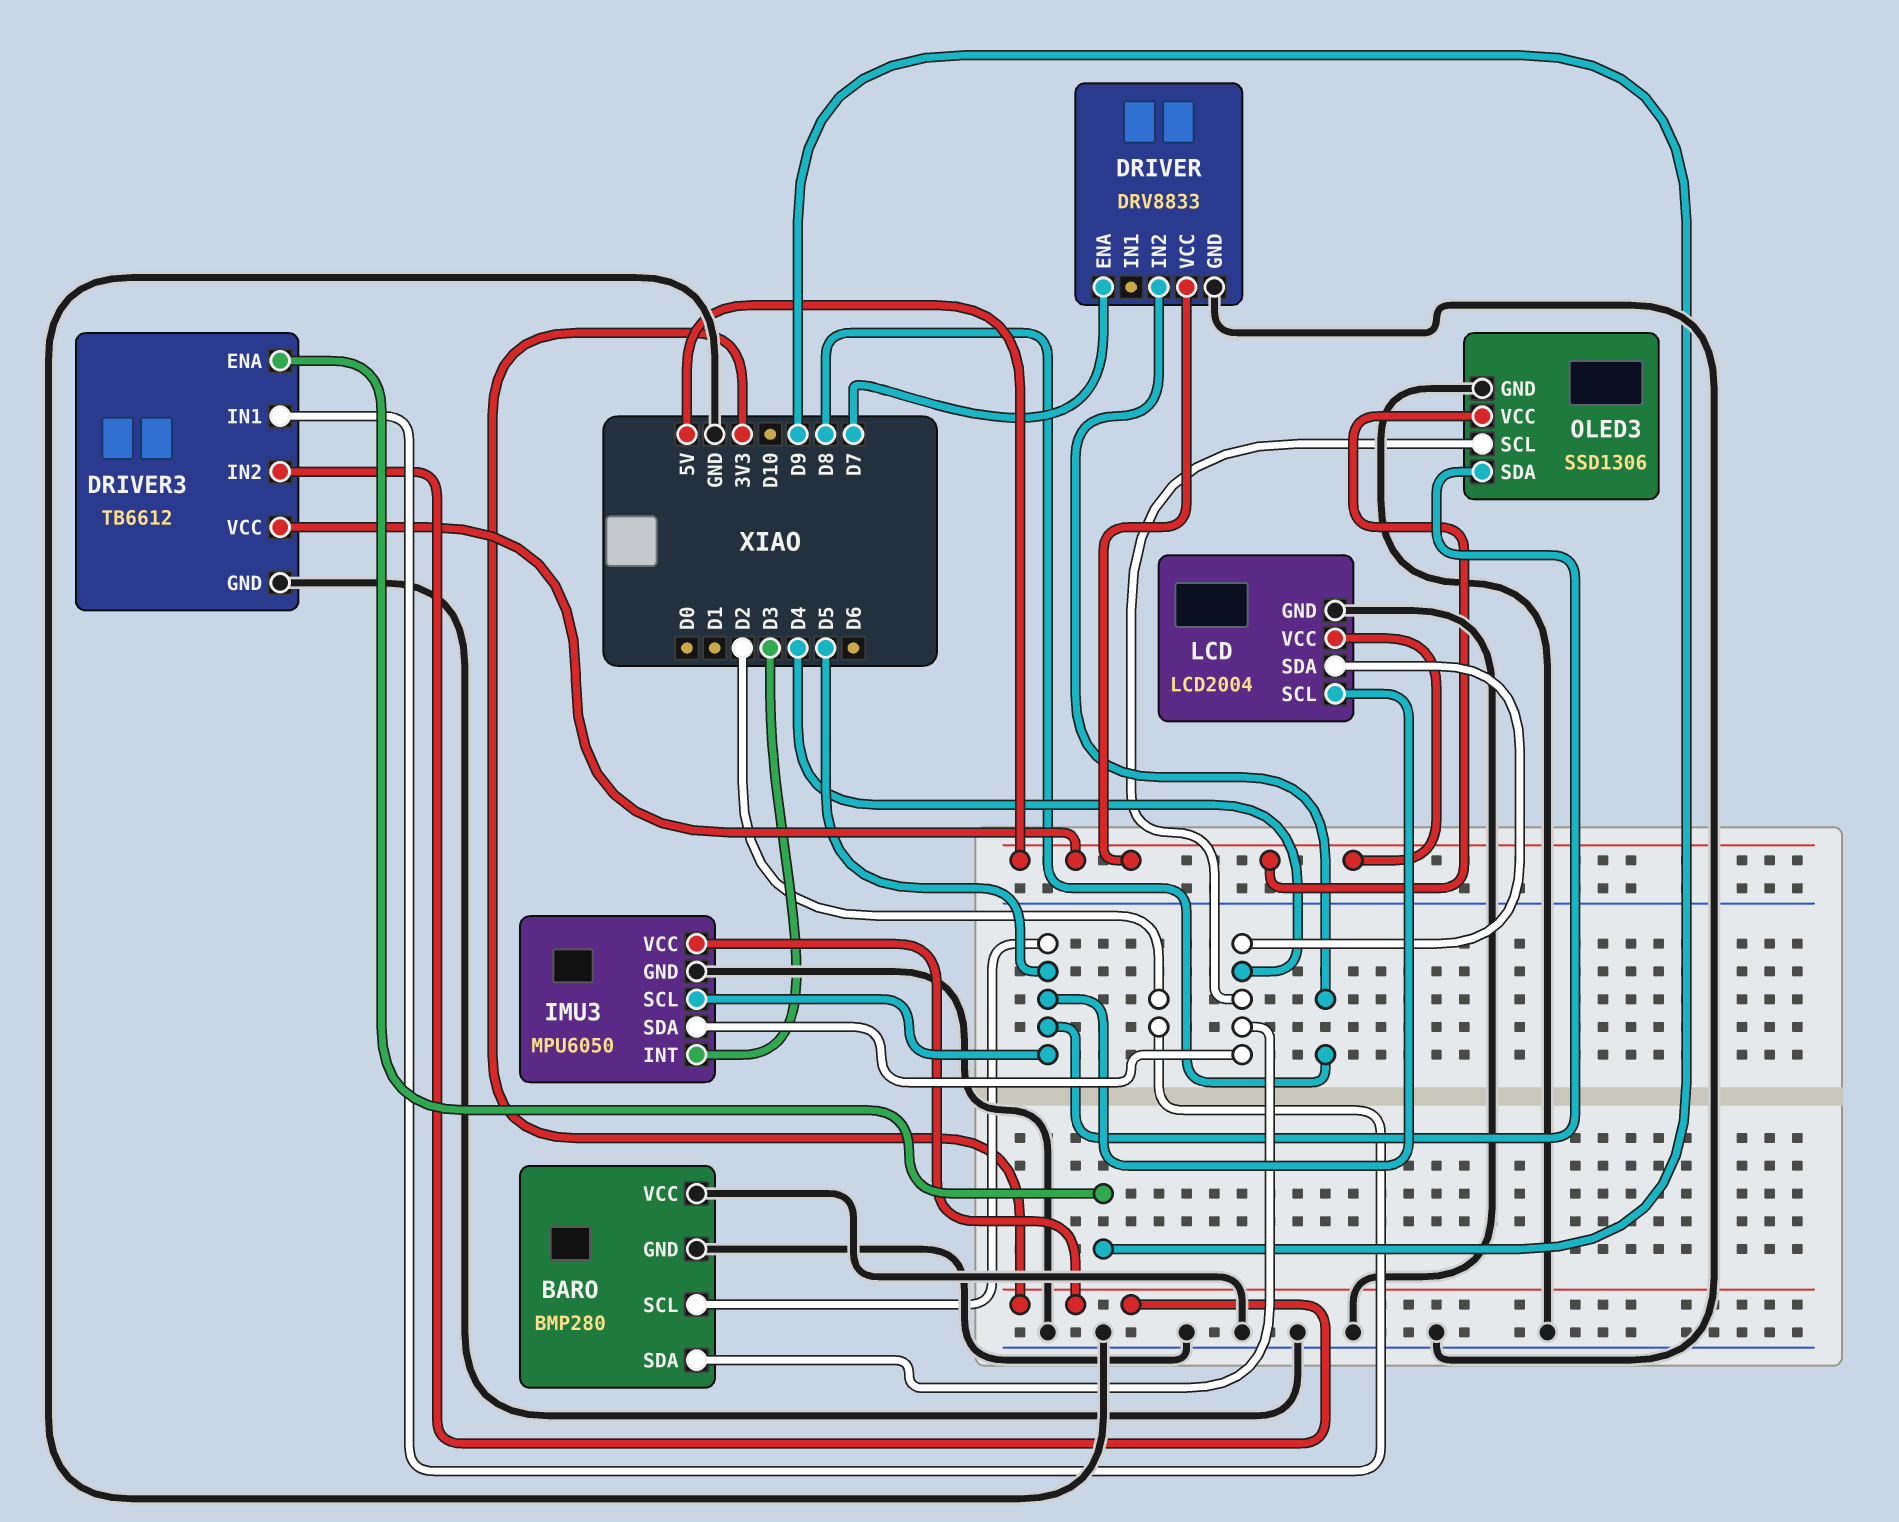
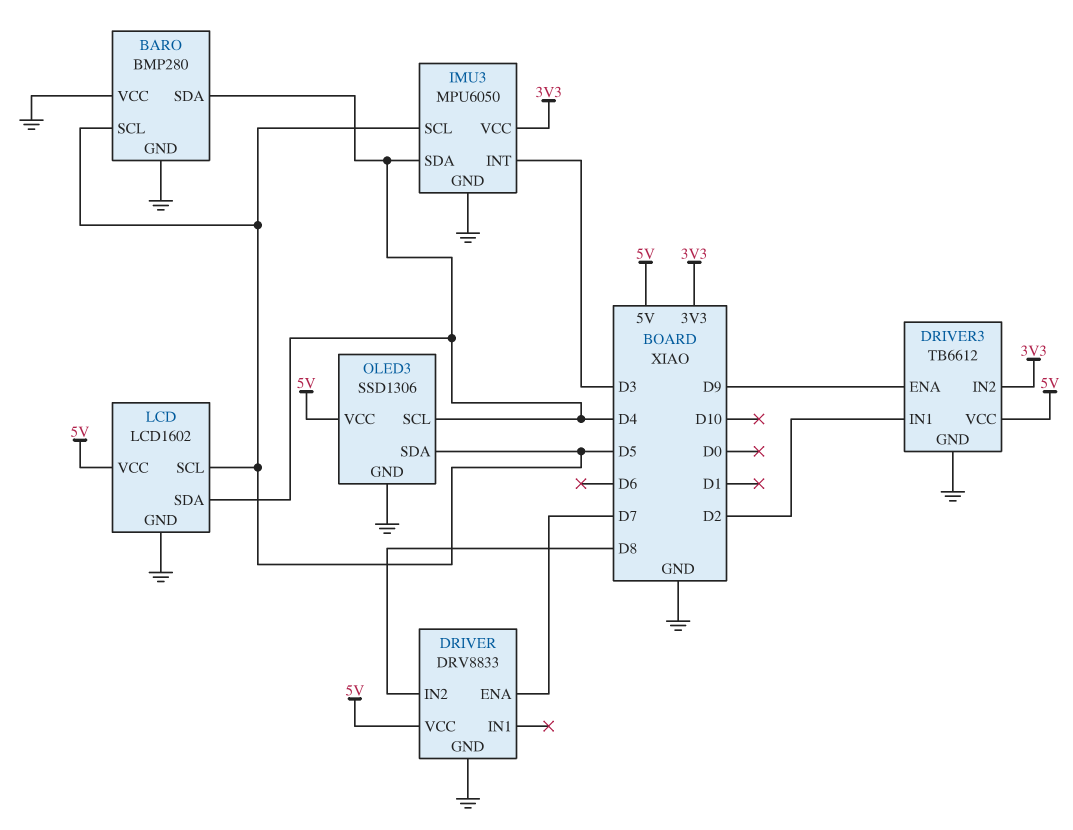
LCD: LCD2004 -> LCD1602

